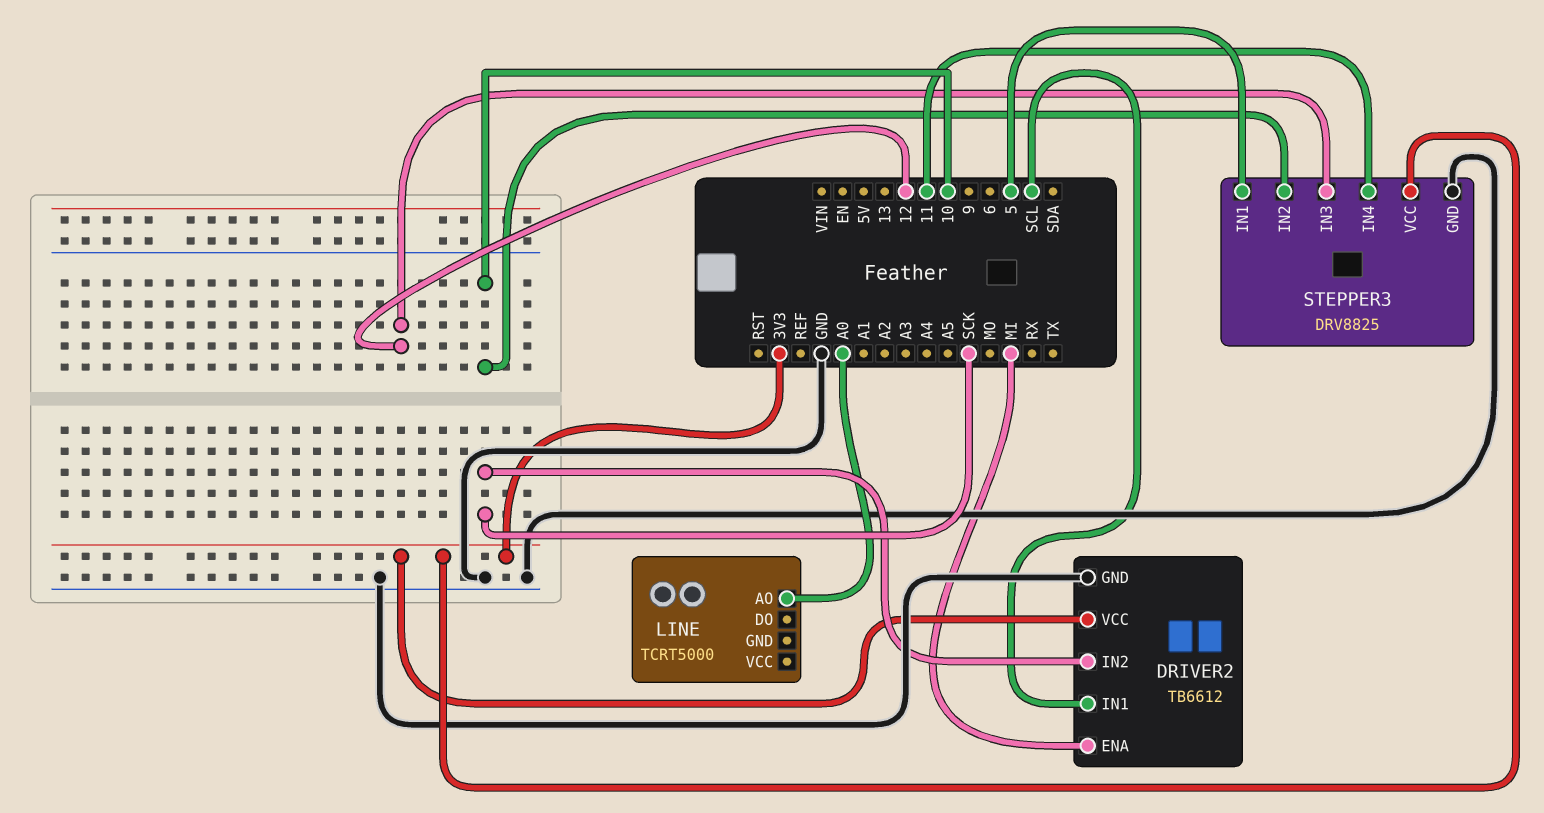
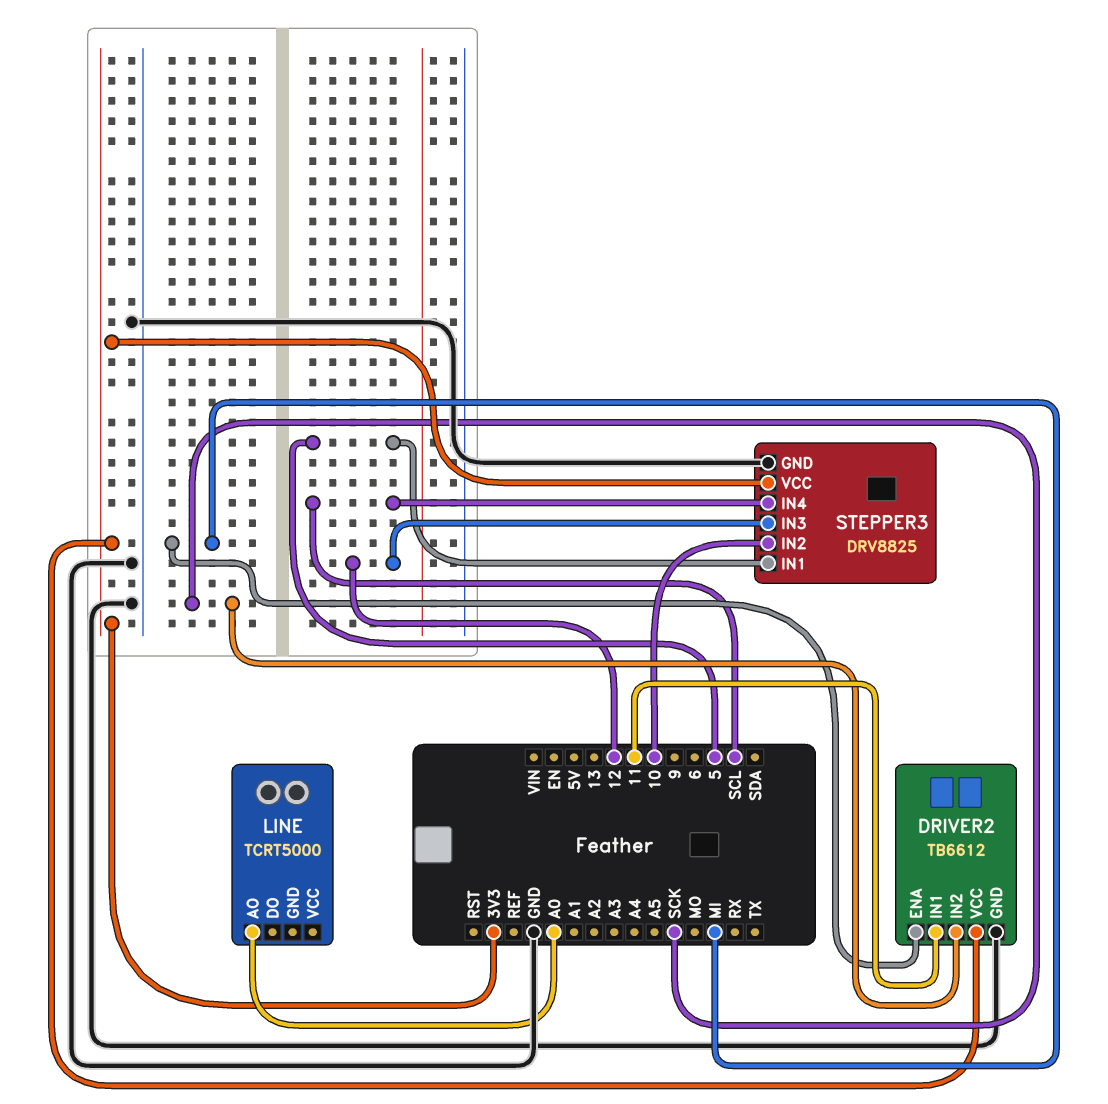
DRIVER2 pin IN1: SCL -> 11
STEPPER3 pin IN4: 11 -> SCL

